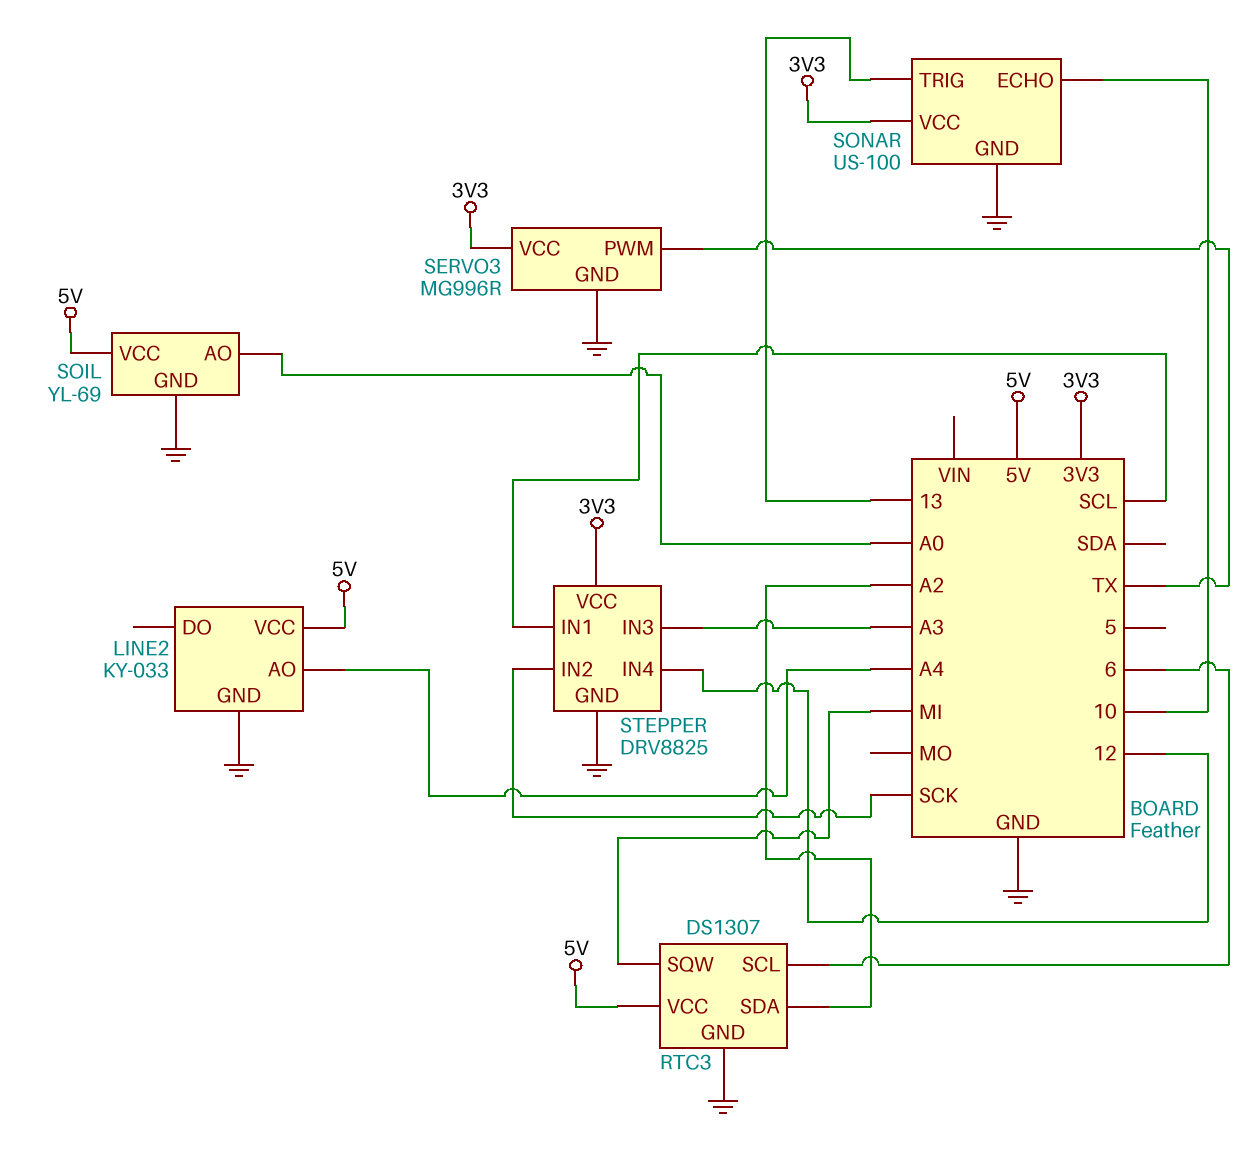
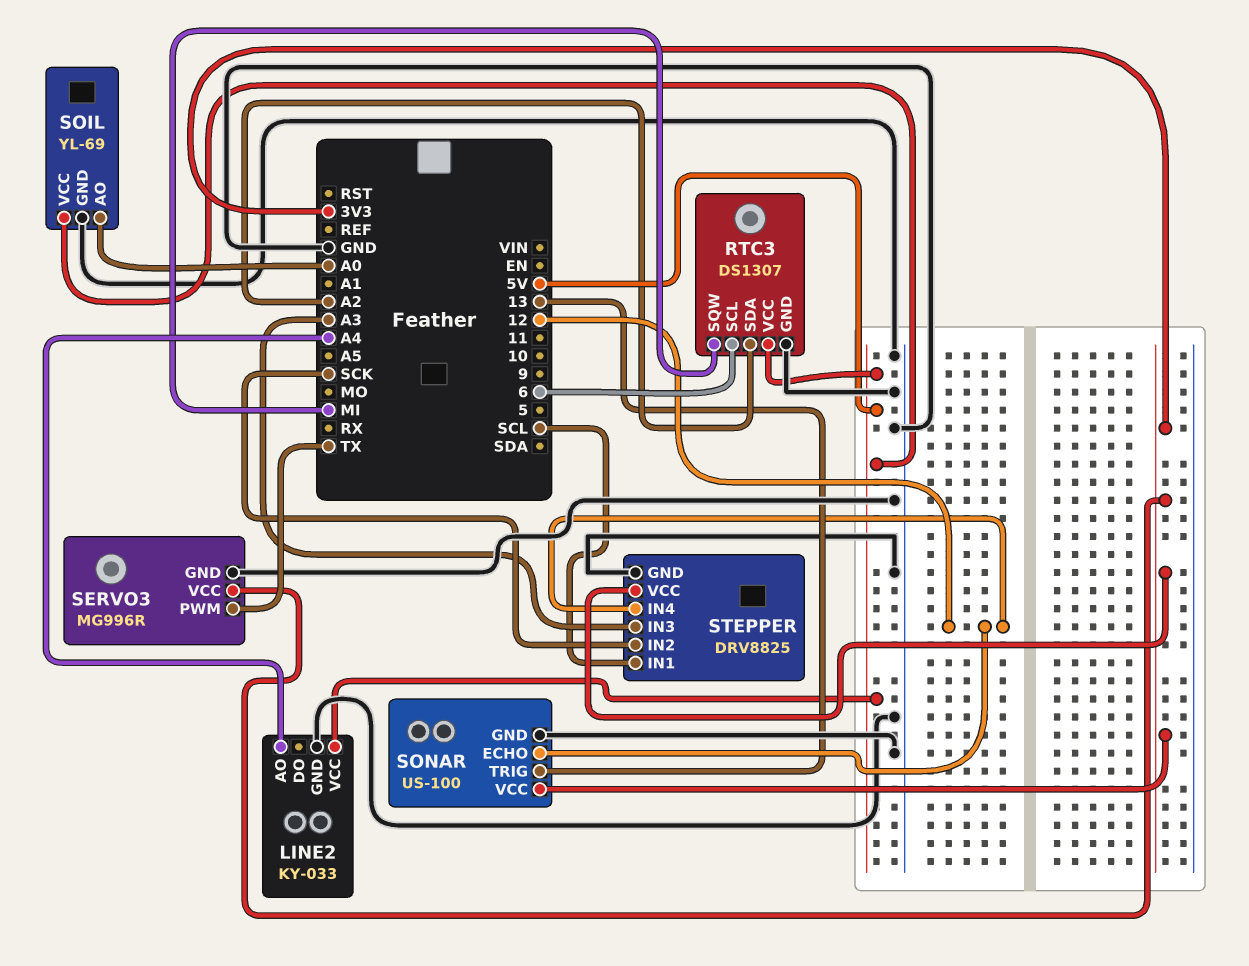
SONAR pin ECHO: 10 -> 12

